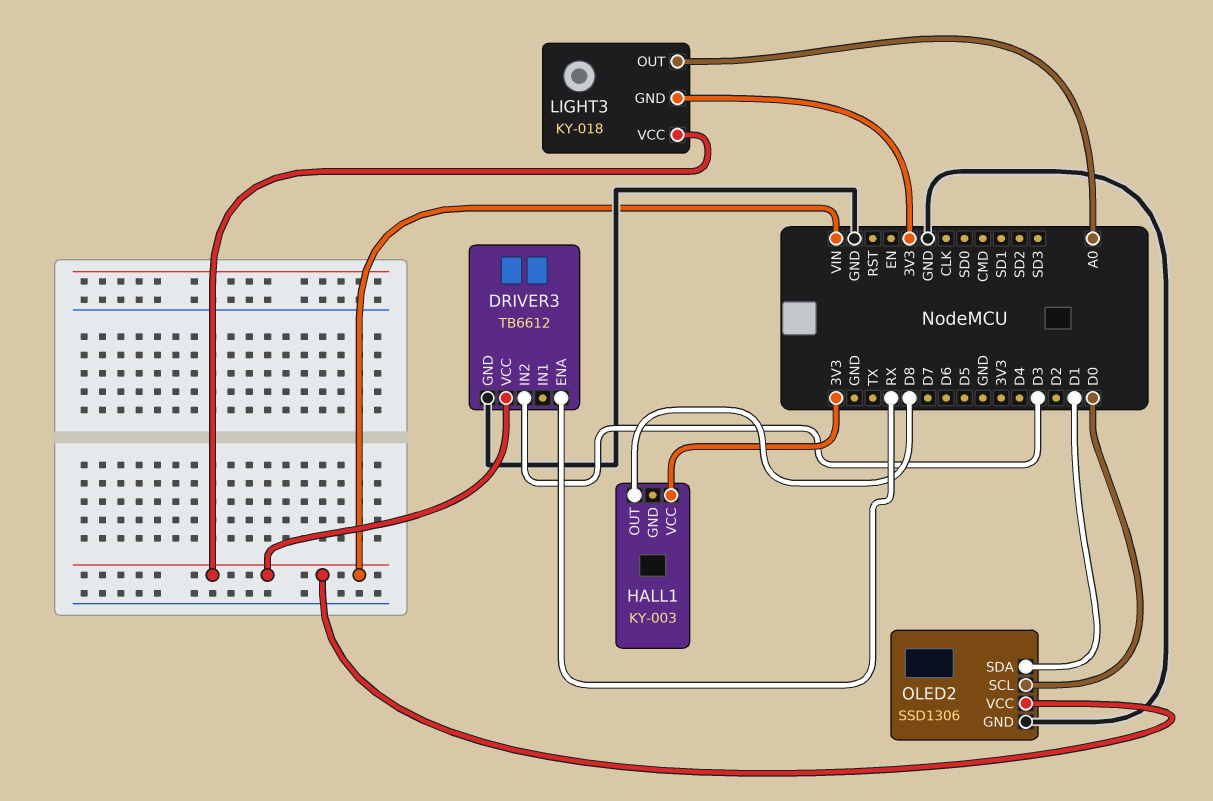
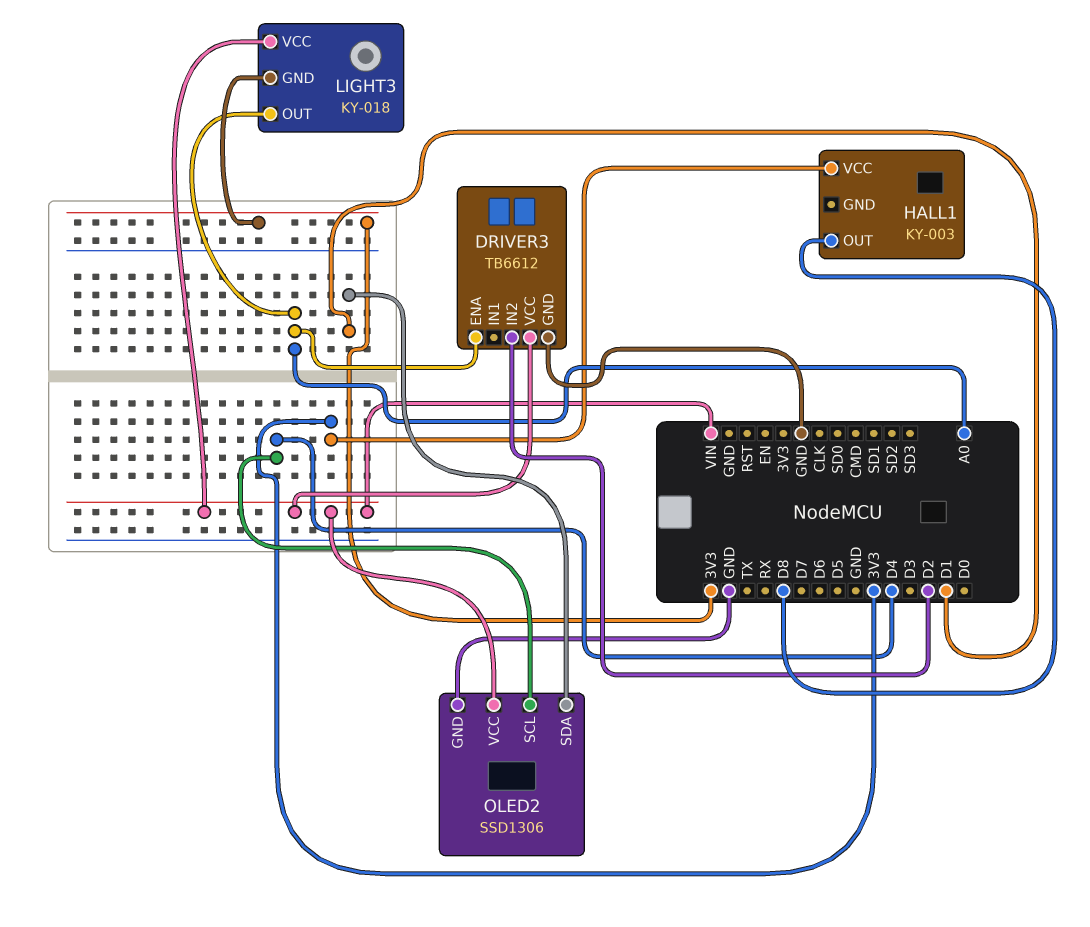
DRIVER3 pin ENA: RX -> A0
DRIVER3 pin IN2: D3 -> D2
OLED2 pin SCL: D0 -> D4

